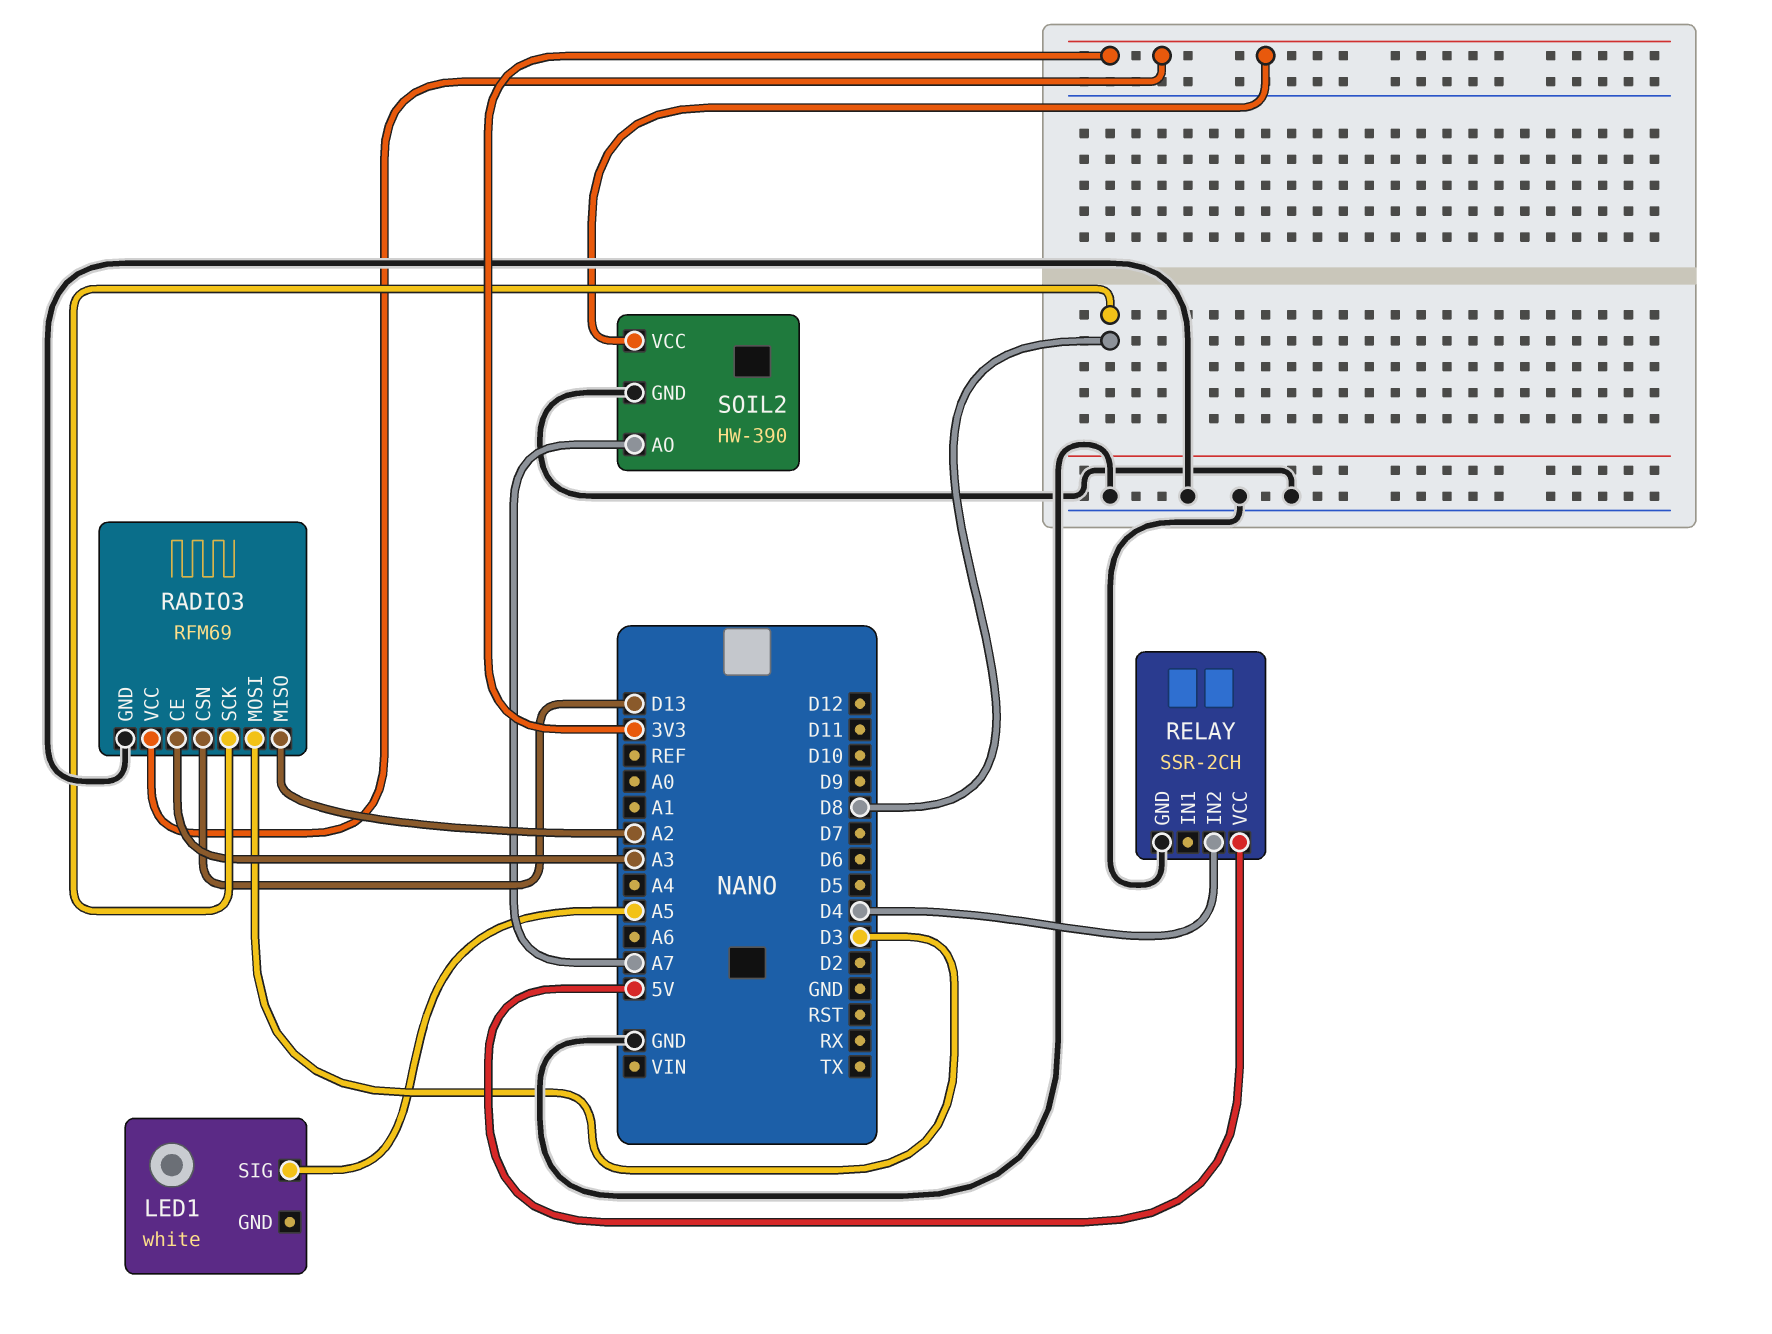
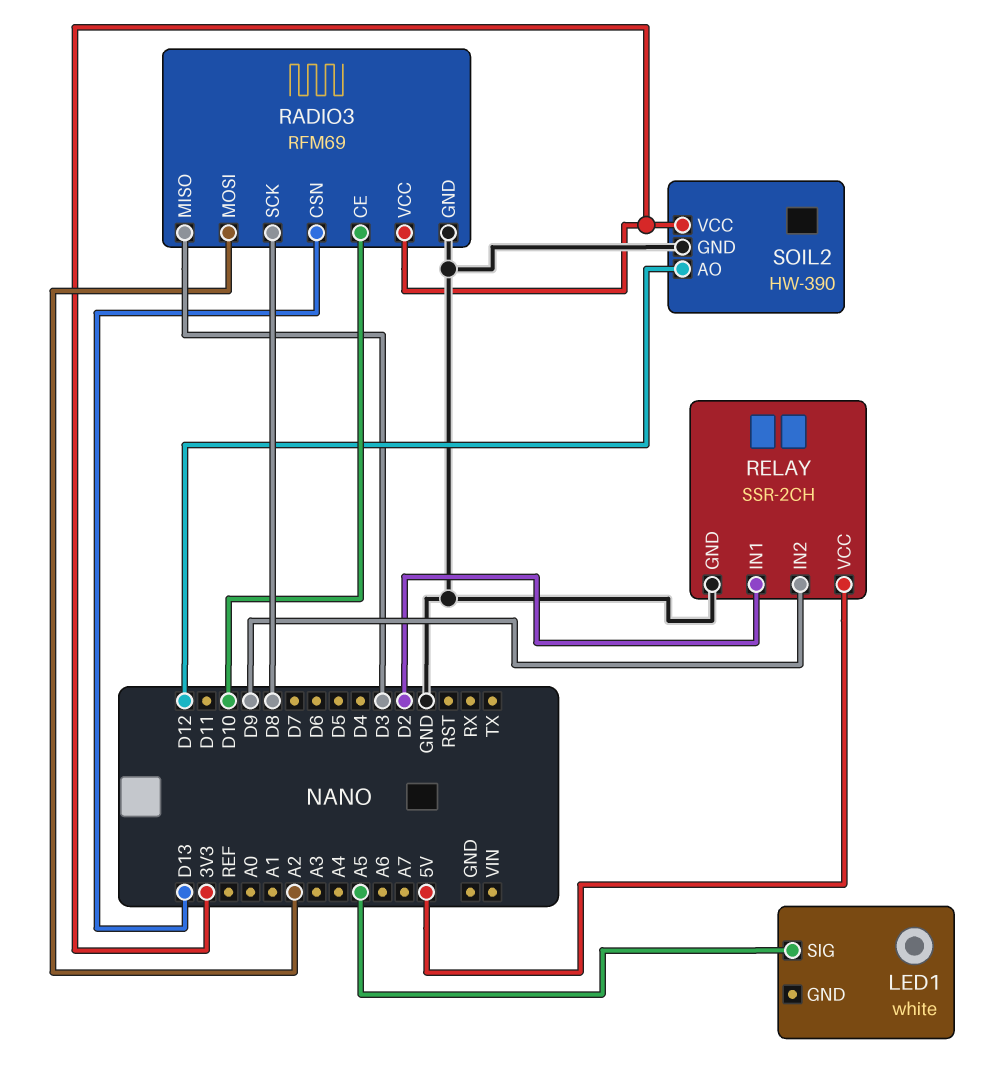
RADIO3 pin CE: A3 -> D10
RADIO3 pin MISO: A2 -> D3
RADIO3 pin MOSI: D3 -> A2
RELAY pin IN1: none -> D2
RELAY pin IN2: D4 -> D9
SOIL2 pin AO: A7 -> D12

